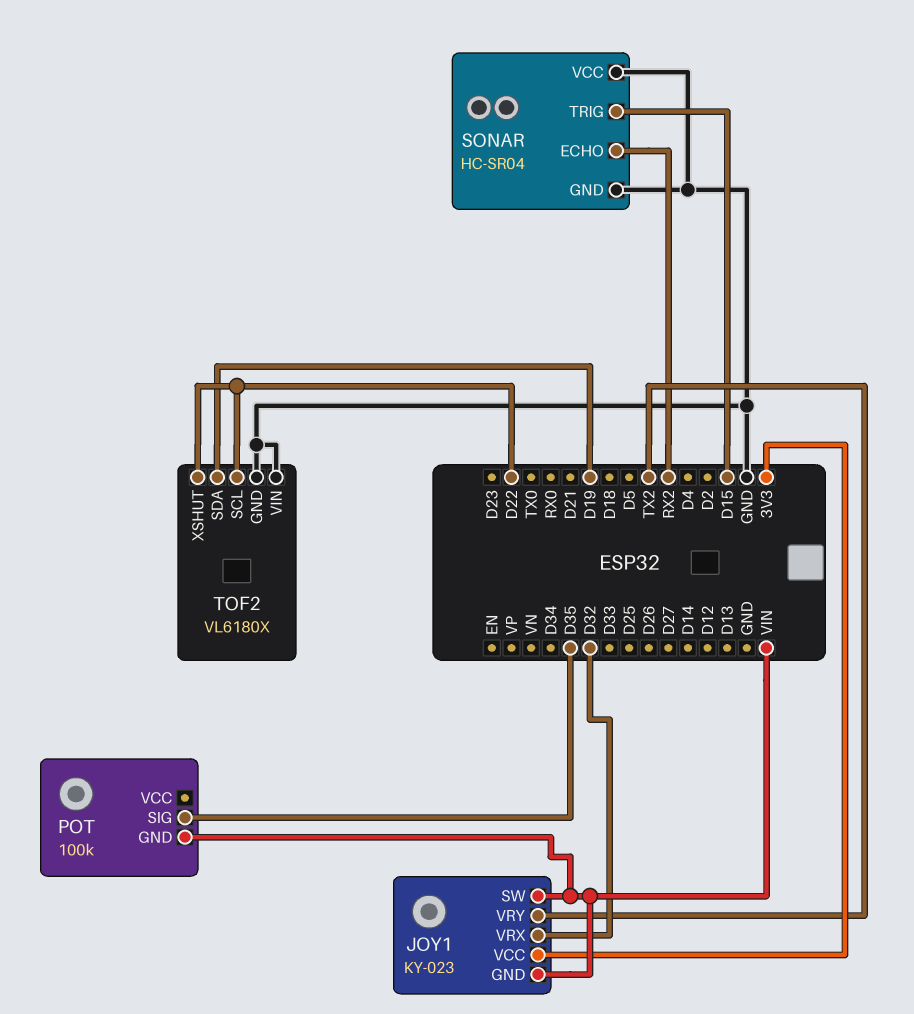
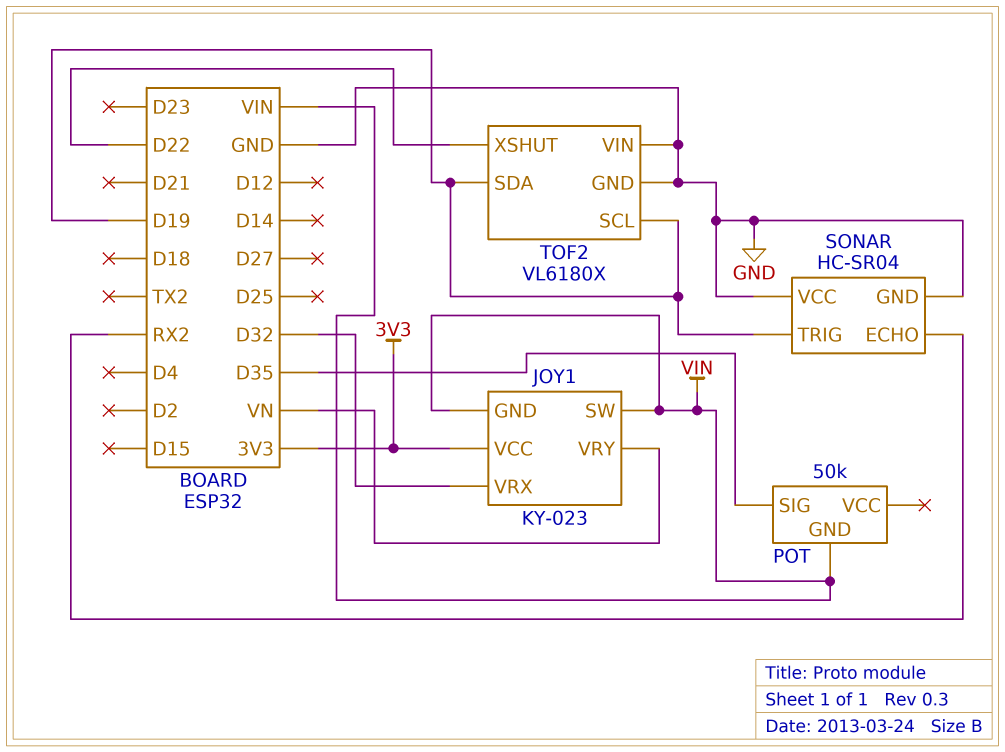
JOY1 pin VRY: TX2 -> VN
POT: 100k -> 50k
SONAR pin TRIG: D15 -> D19
TOF2 pin SCL: D22 -> D19

